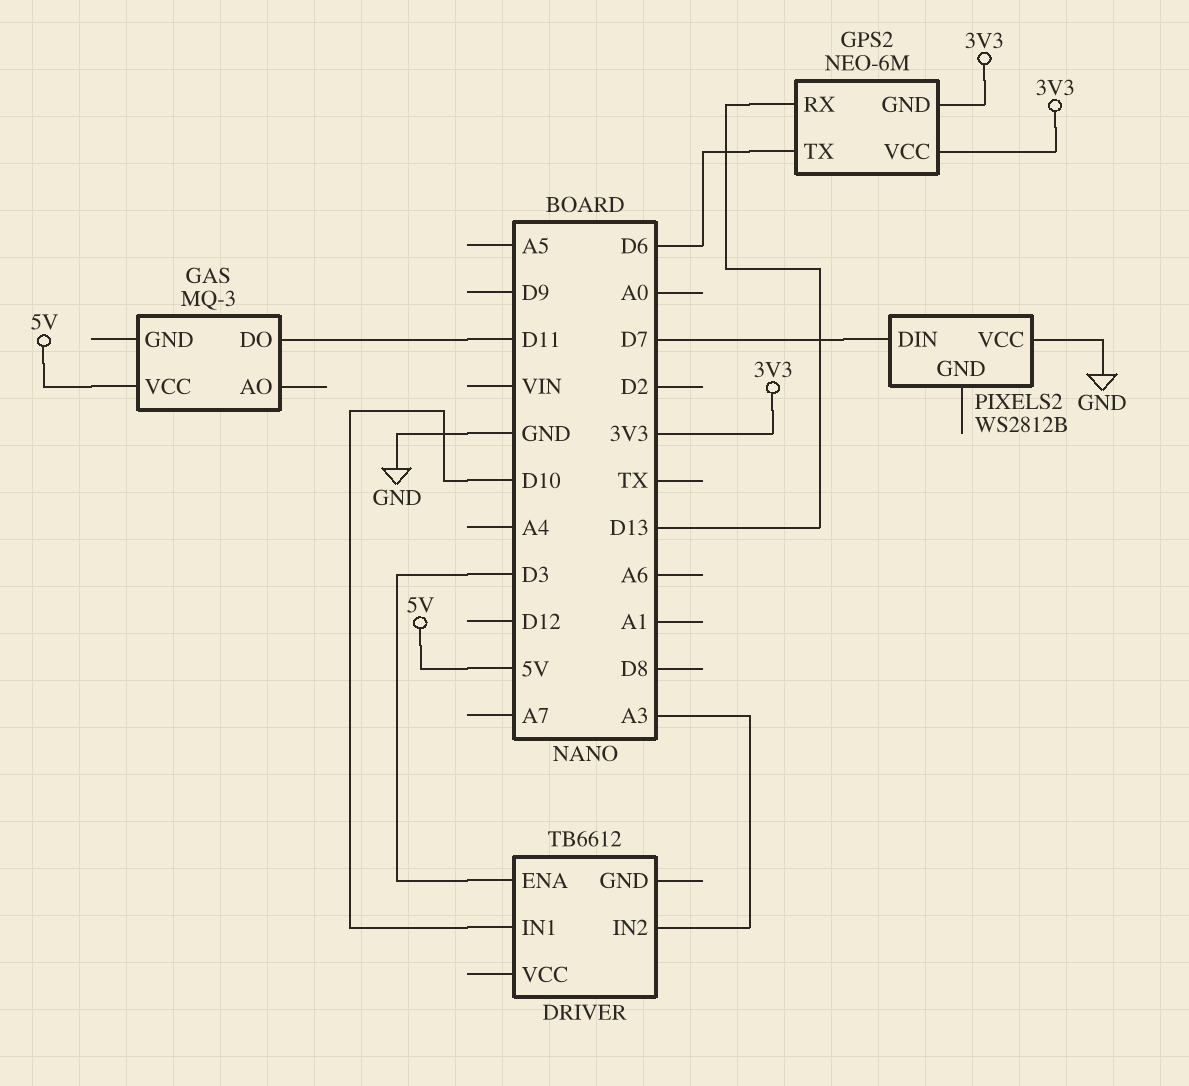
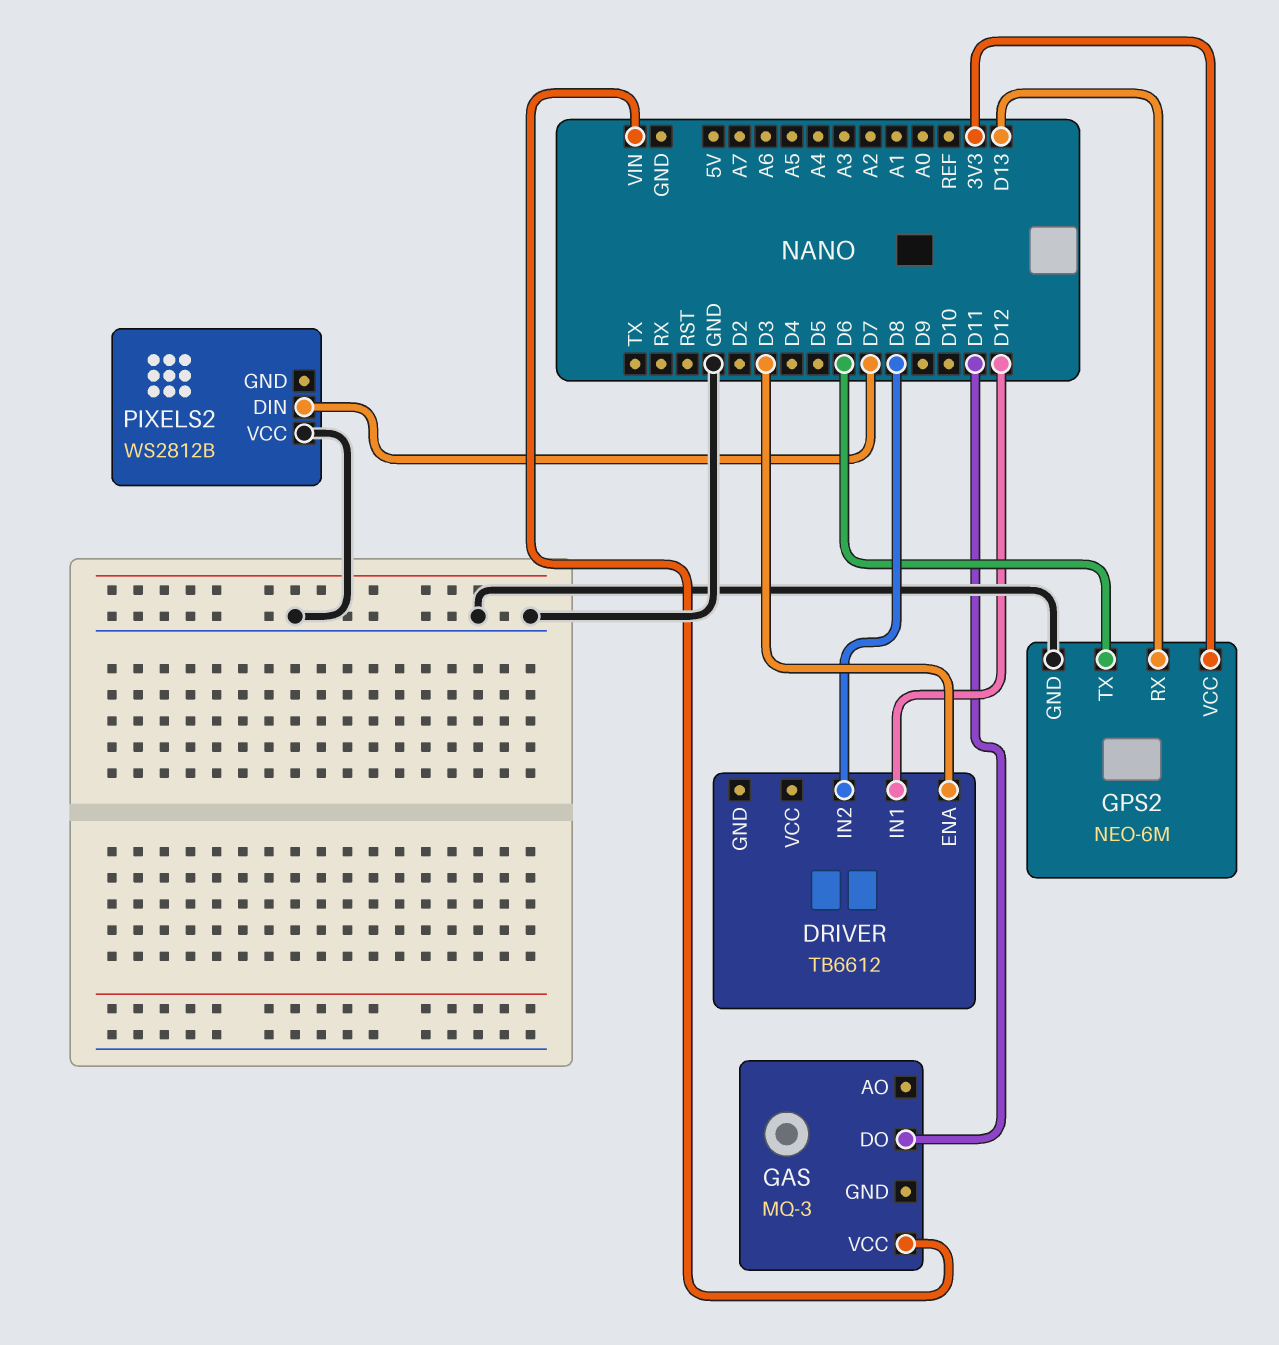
DRIVER pin IN1: D10 -> D12
DRIVER pin IN2: A3 -> D8
GAS pin VCC: 5V -> VIN
GPS2 pin GND: 3V3 -> GND

